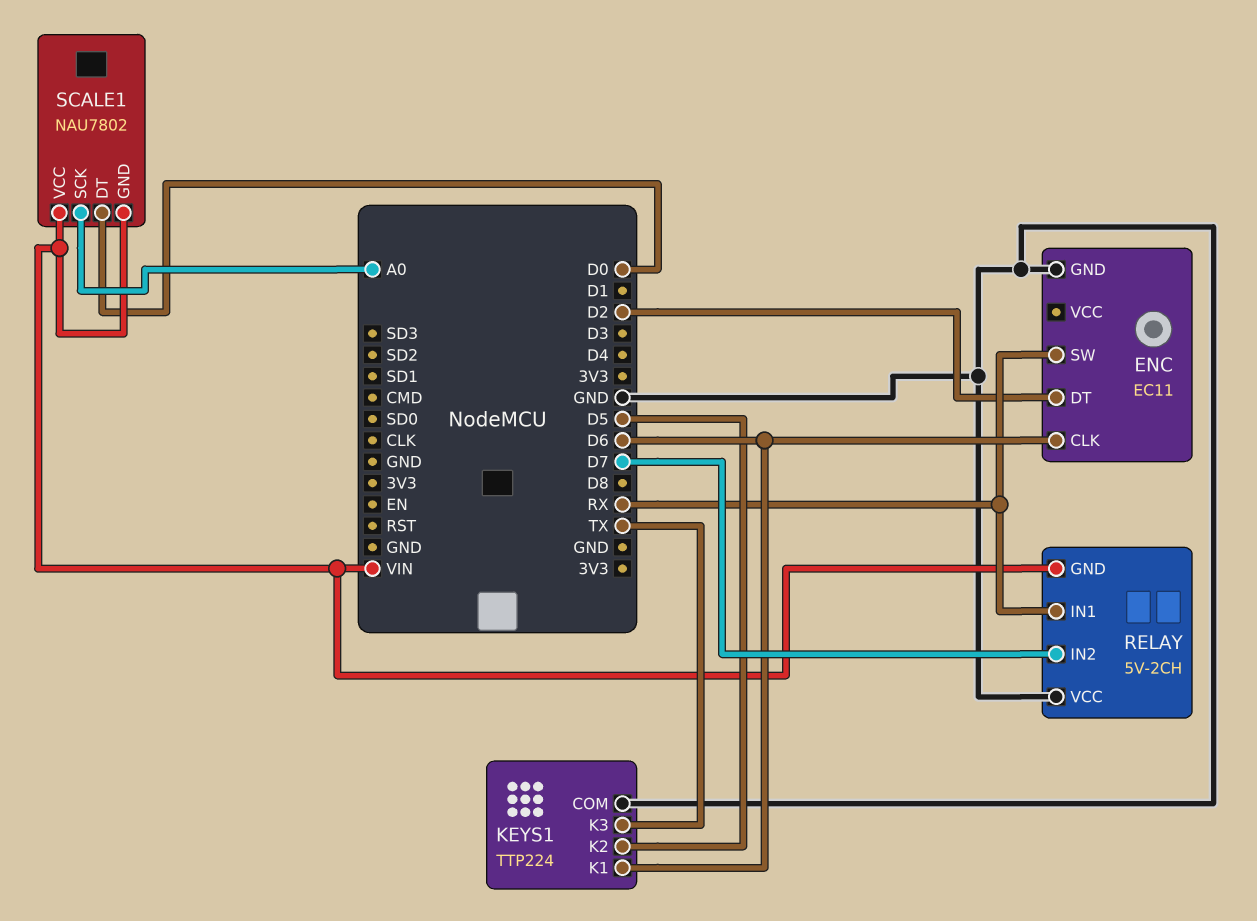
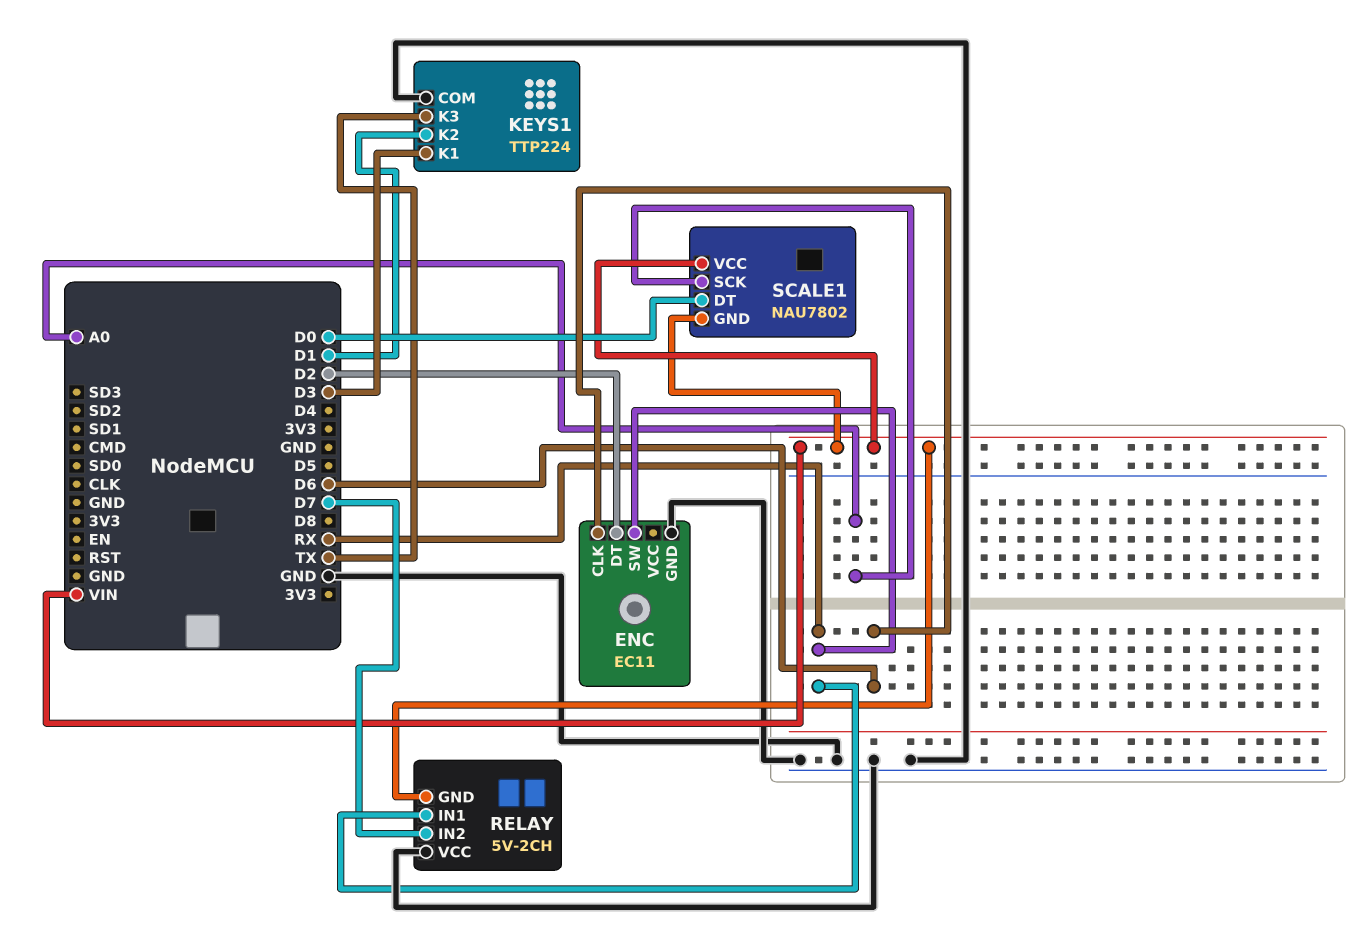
KEYS1 pin K1: D6 -> D3
KEYS1 pin K2: D5 -> D1

